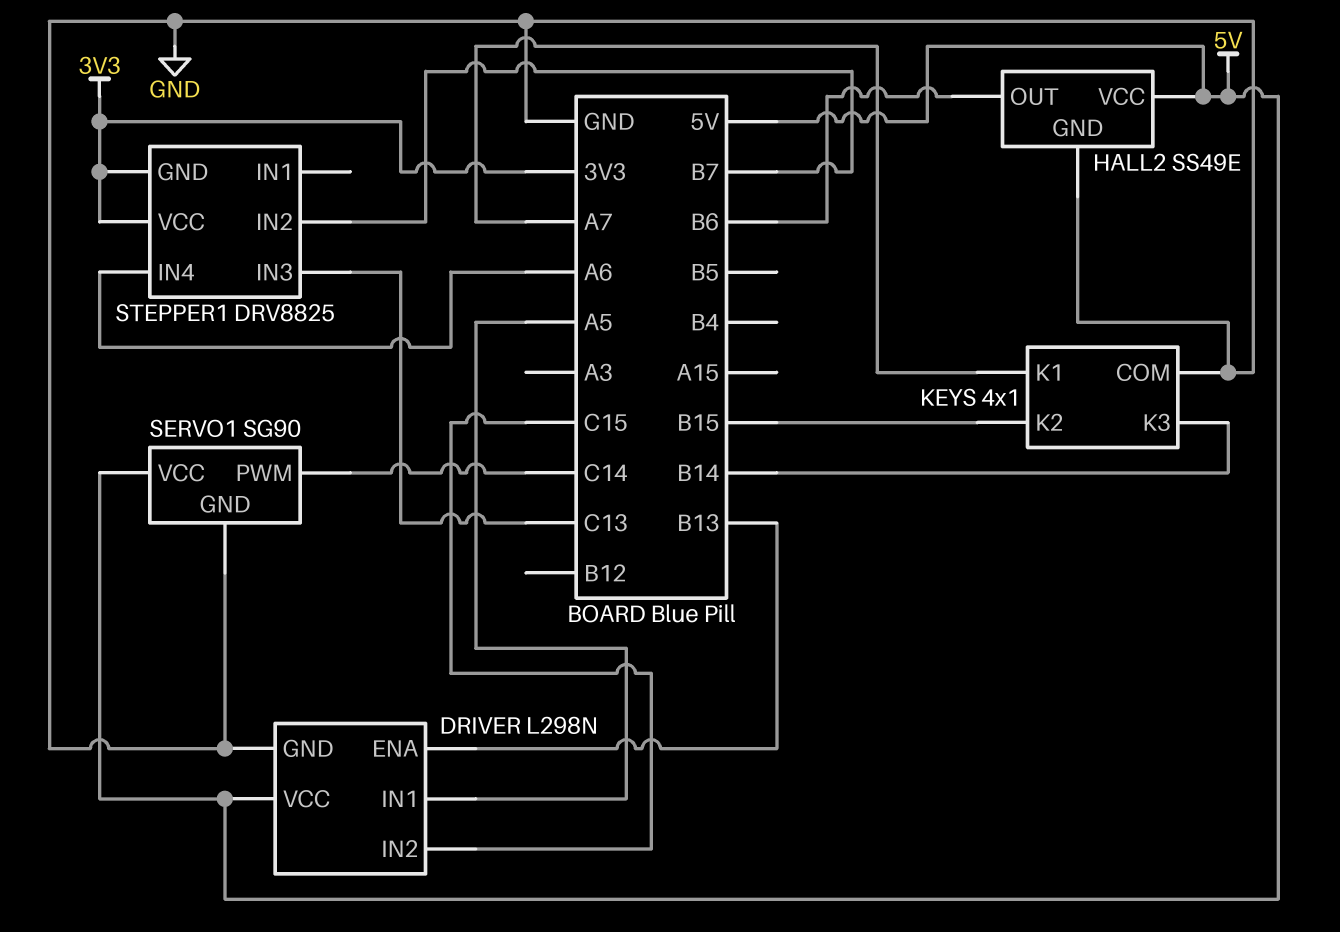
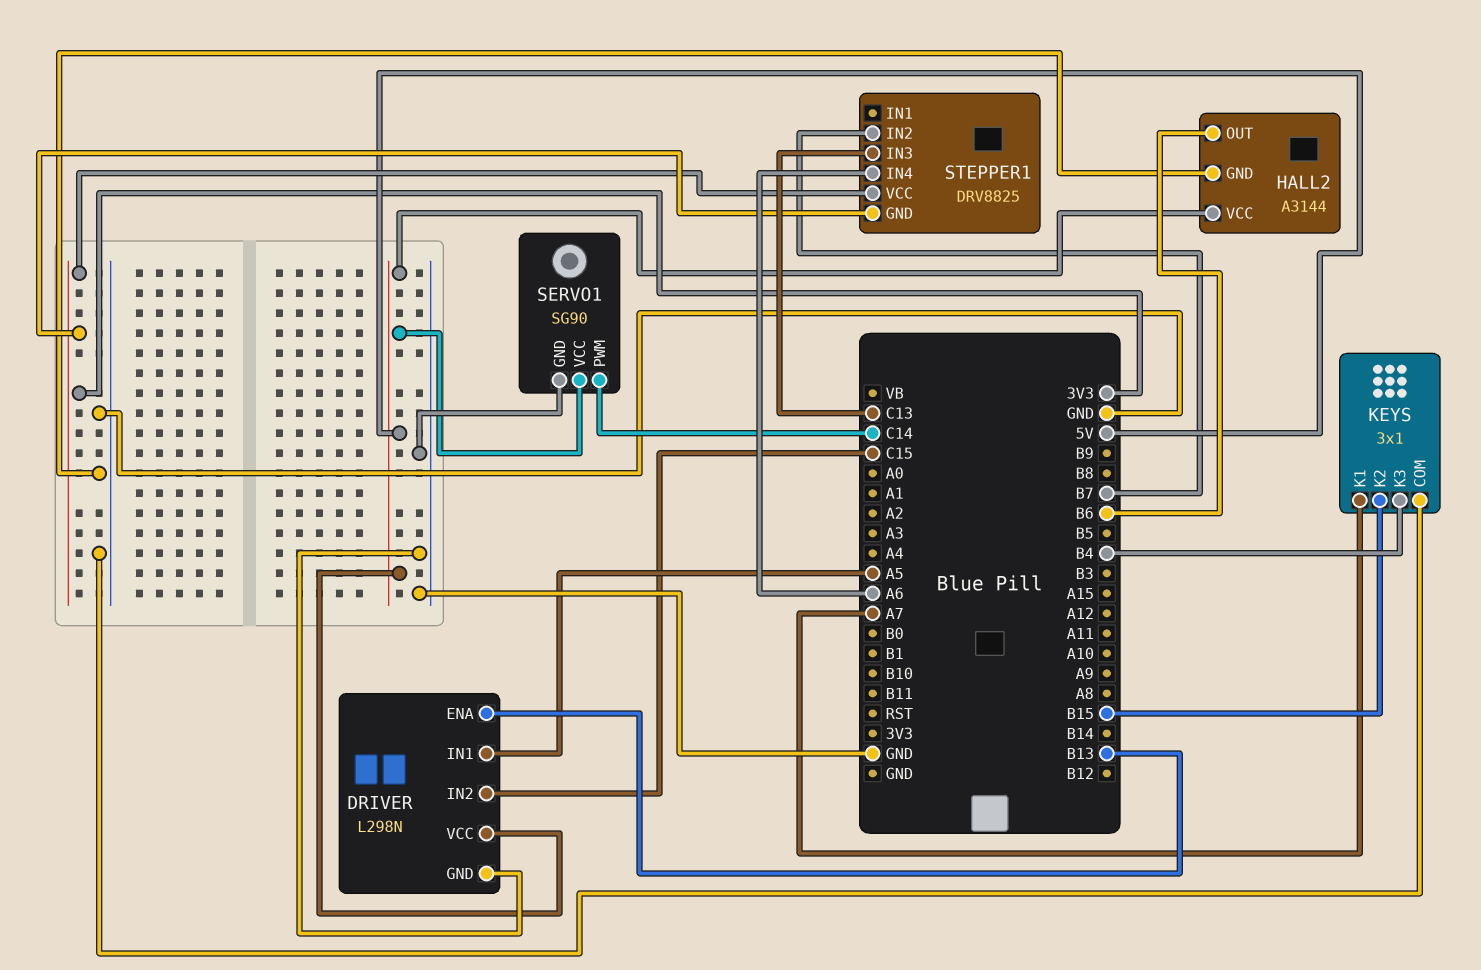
HALL2: SS49E -> A3144
KEYS: 4x1 -> 3x1
KEYS pin K3: B14 -> B4

